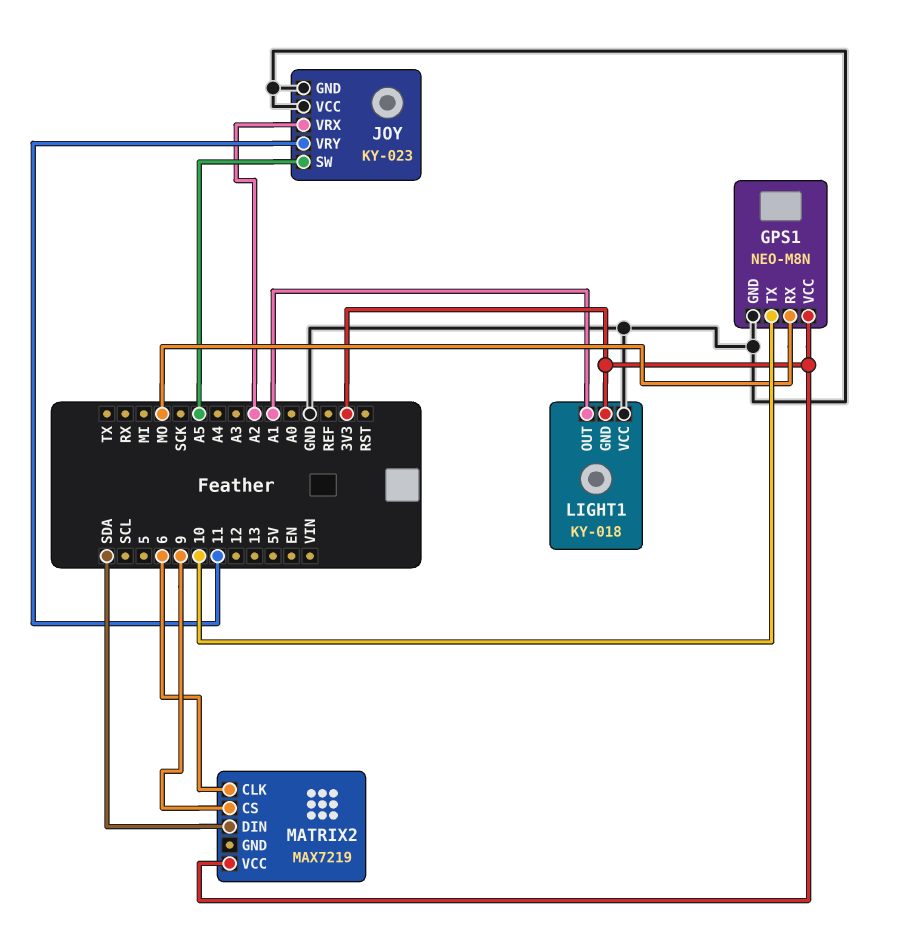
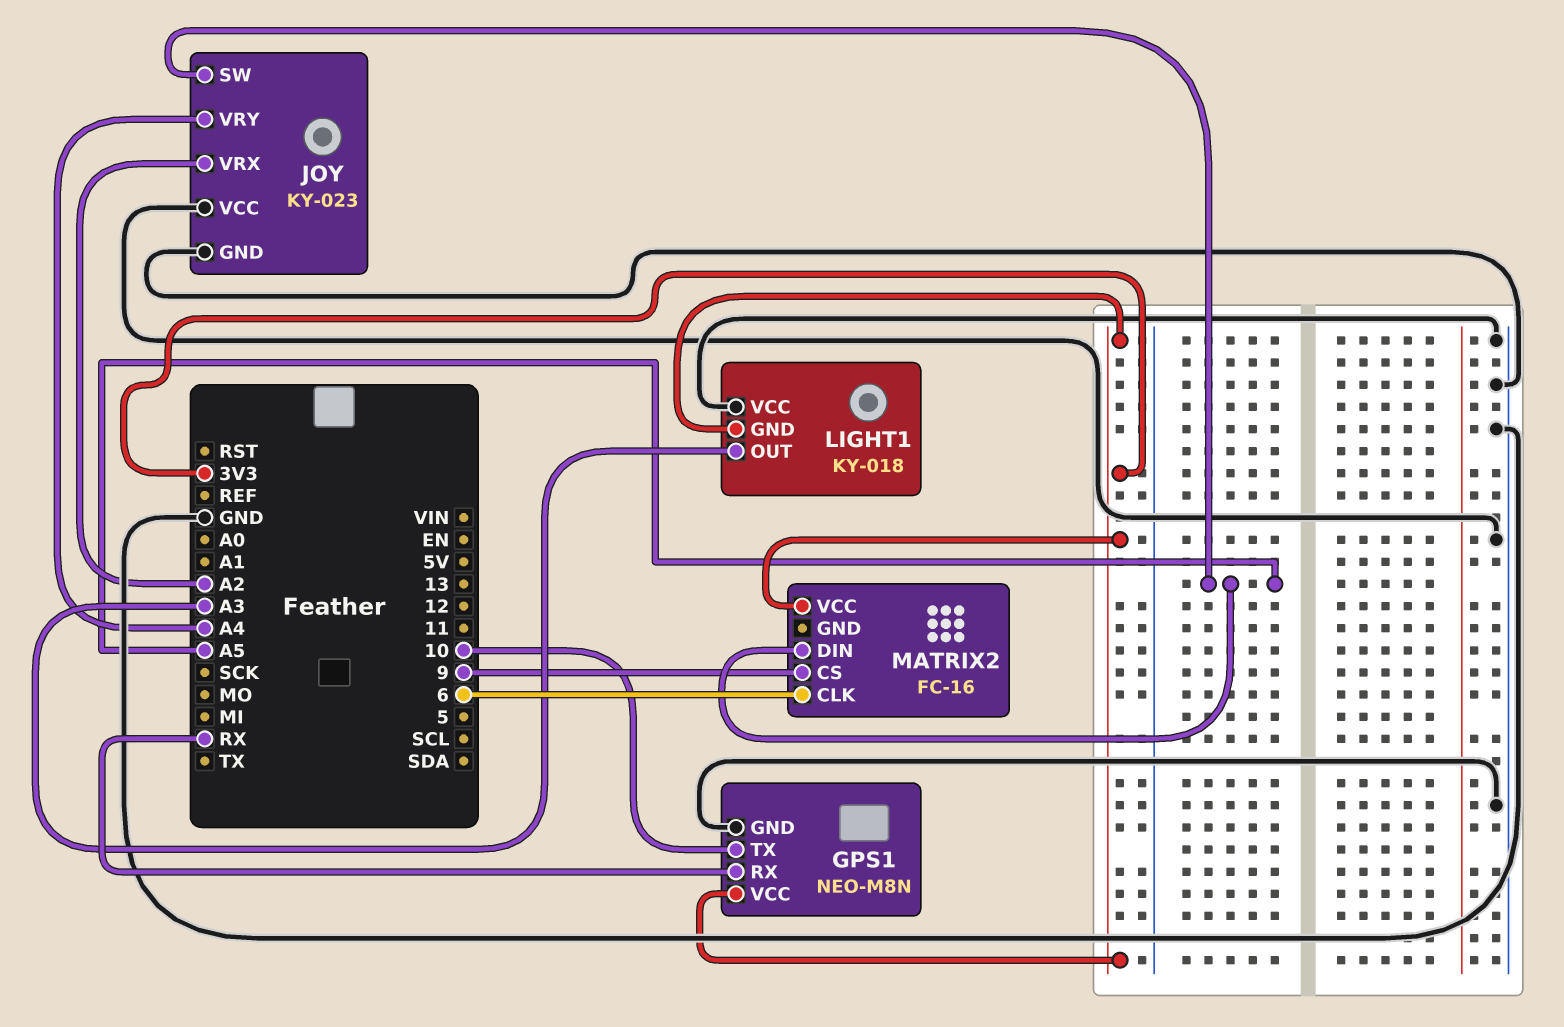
GPS1 pin RX: MO -> RX
JOY pin VRY: 11 -> A4
LIGHT1 pin OUT: A1 -> A3
MATRIX2: MAX7219 -> FC-16
MATRIX2 pin DIN: SDA -> A5

